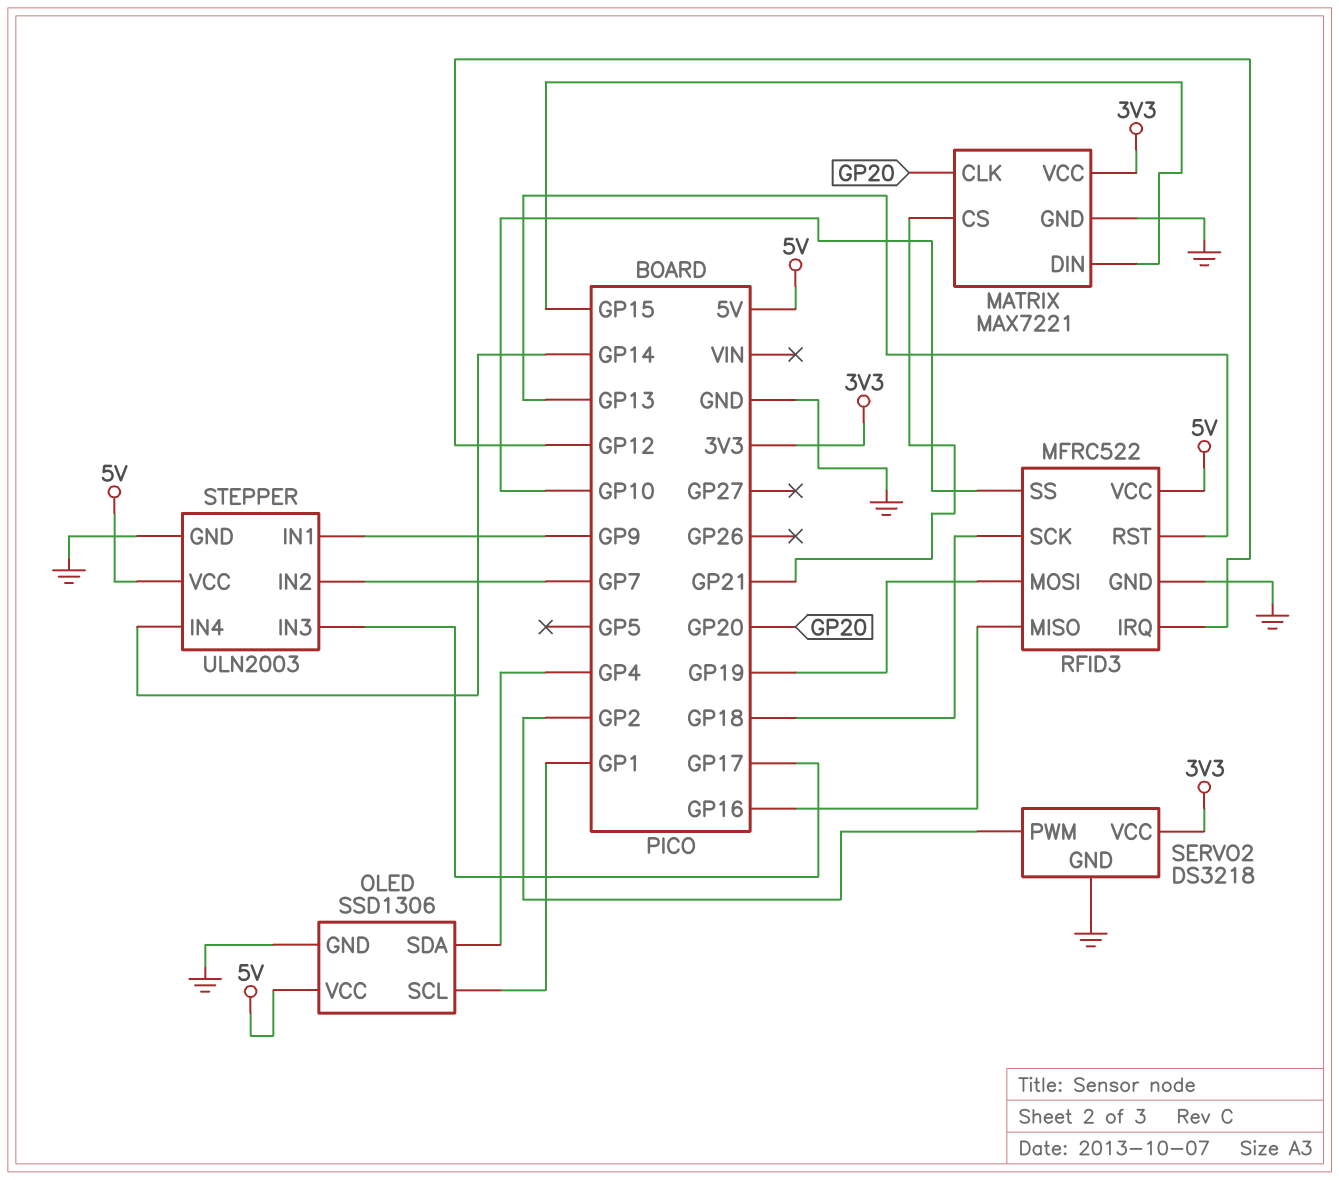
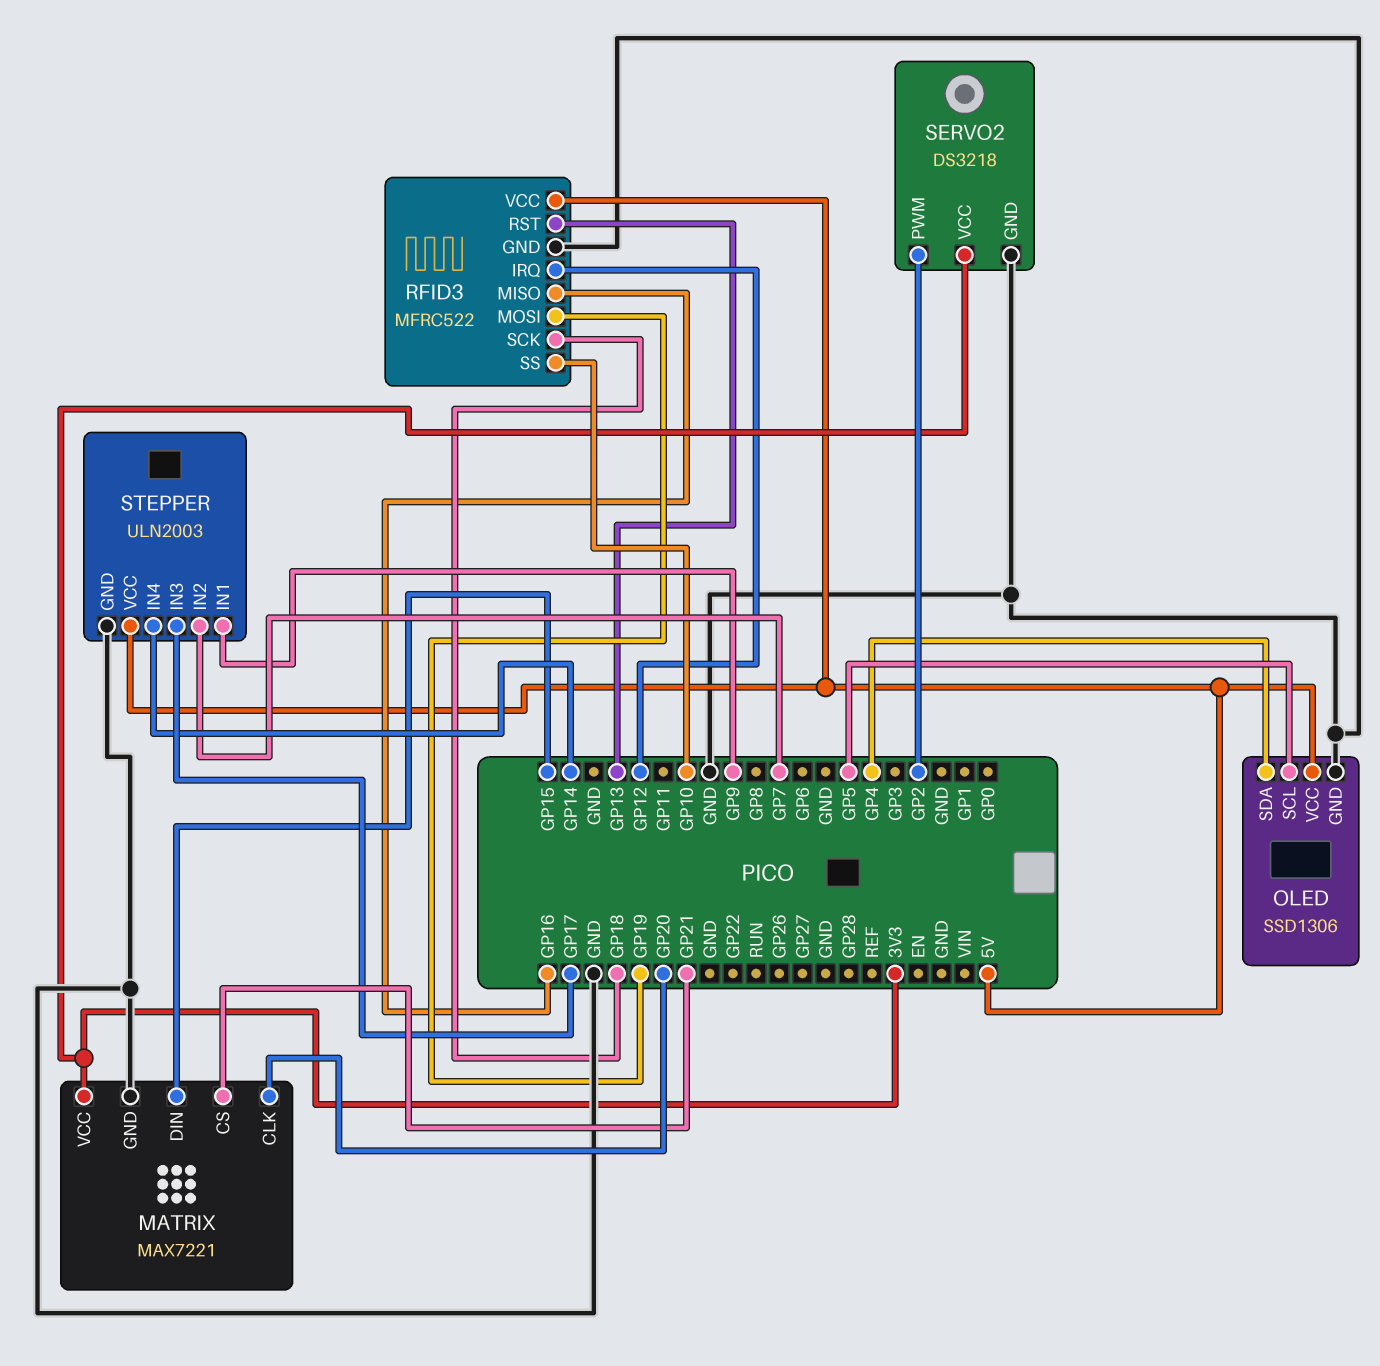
OLED pin SCL: GP1 -> GP5

